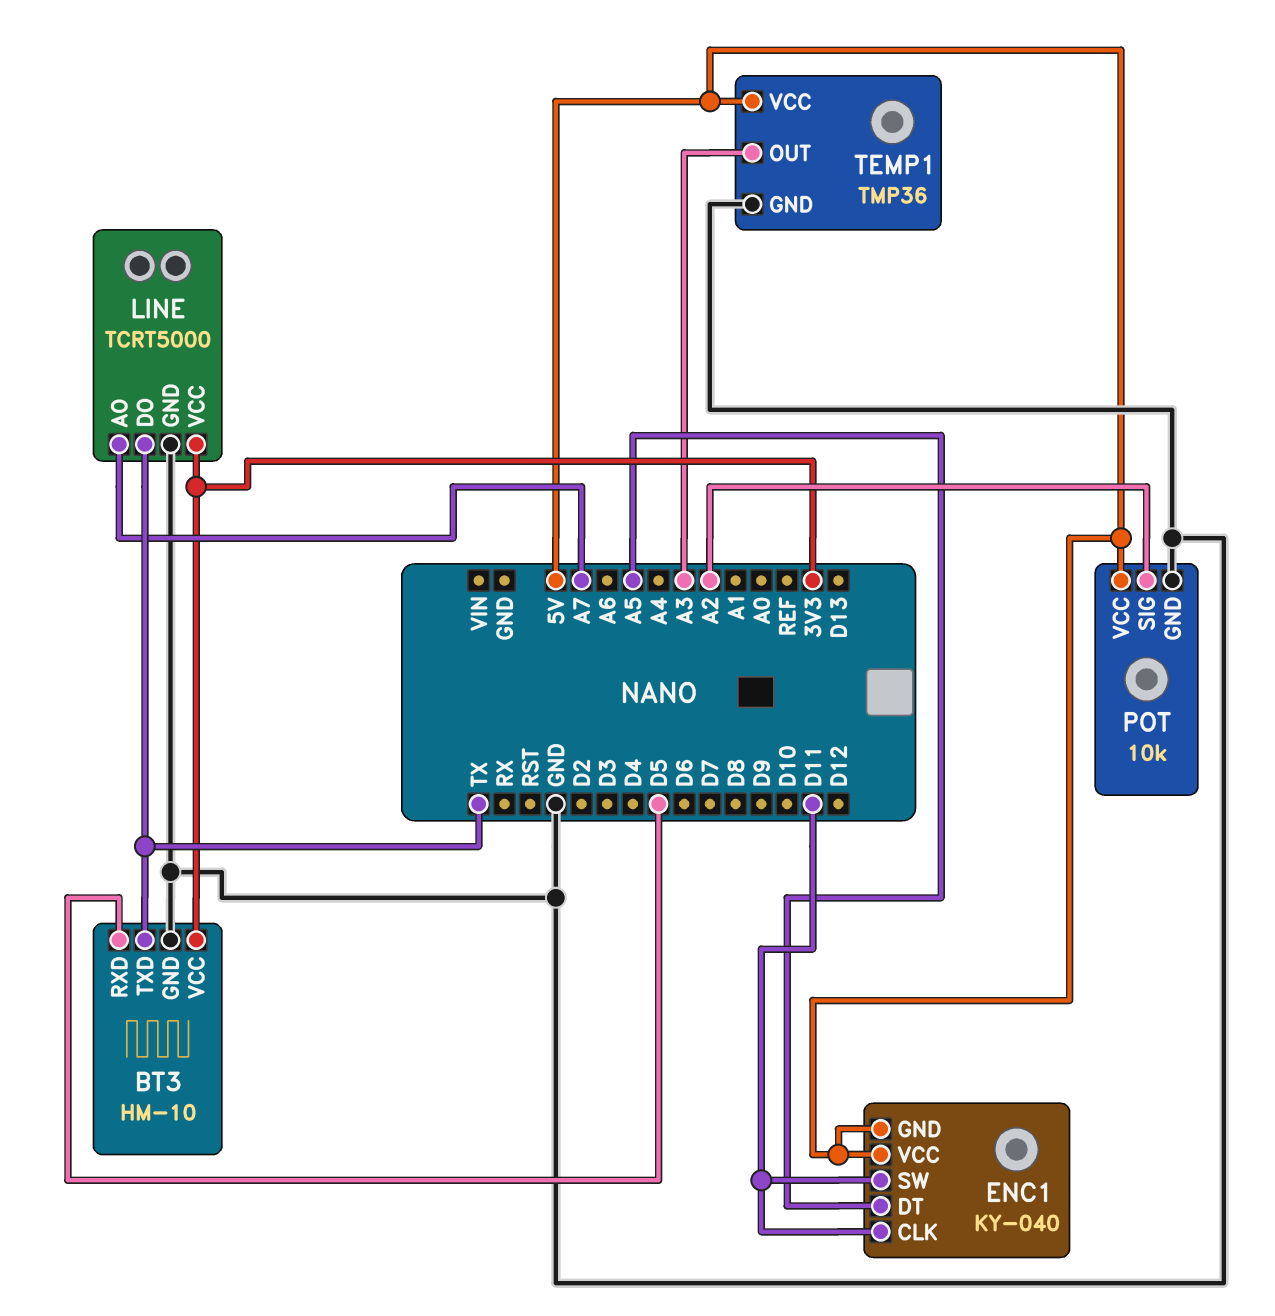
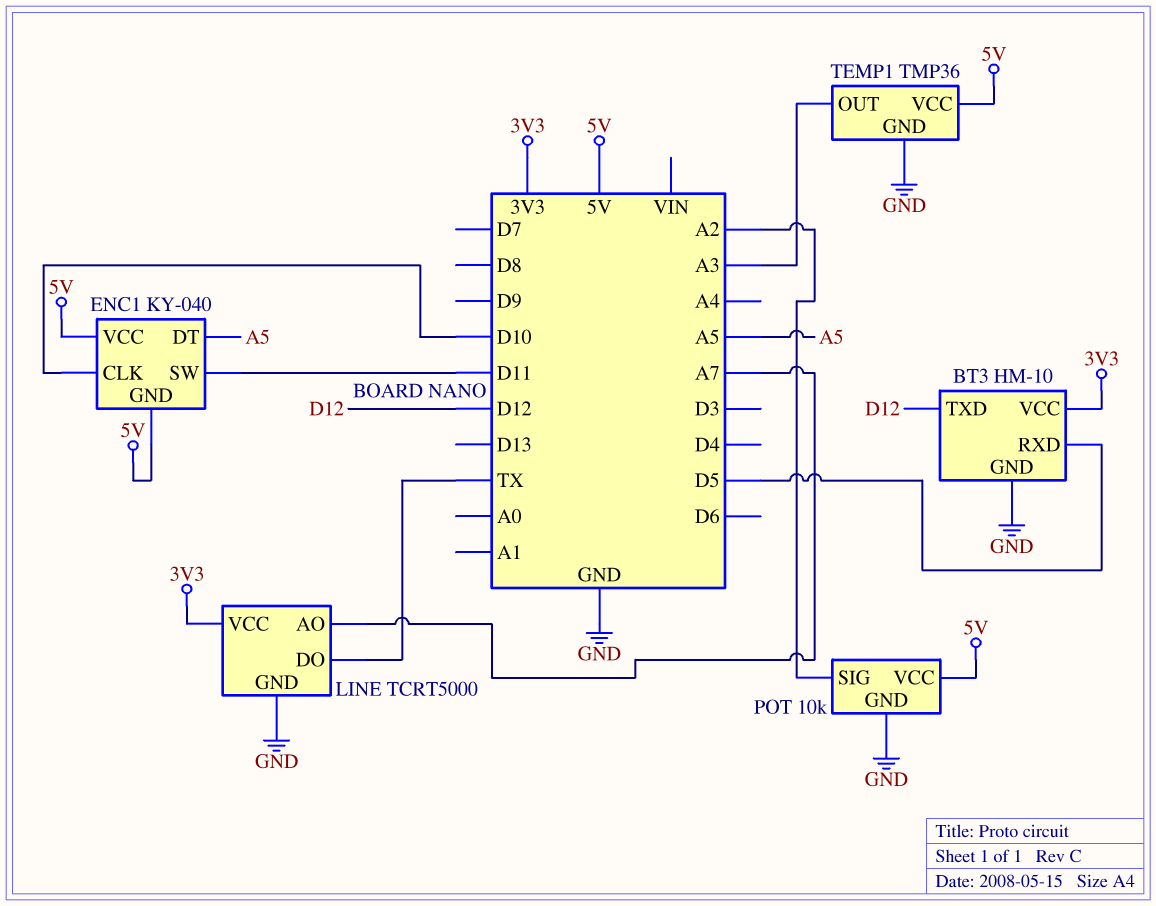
BT3 pin TXD: TX -> D12
ENC1 pin CLK: D11 -> D10

